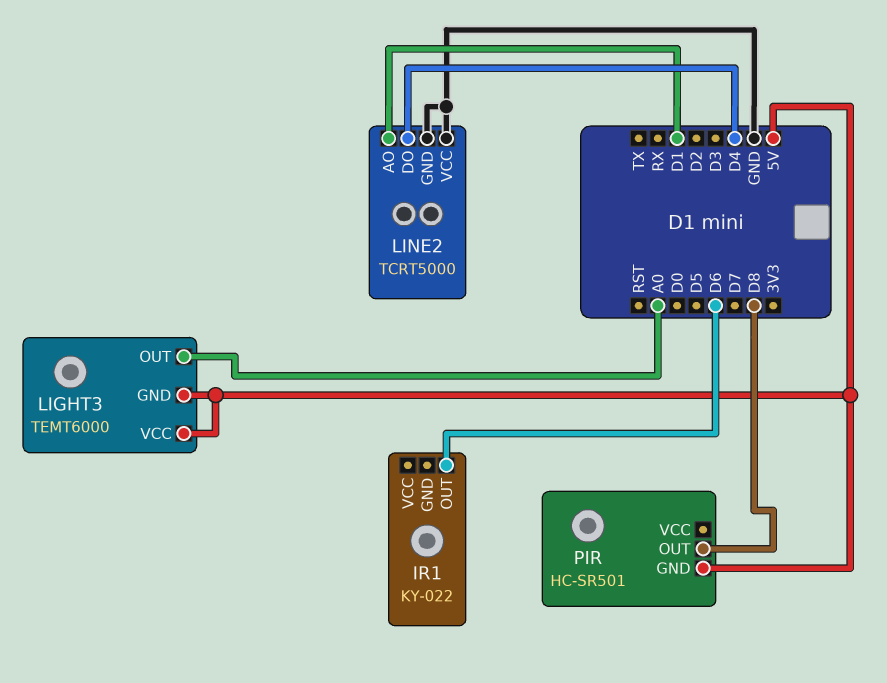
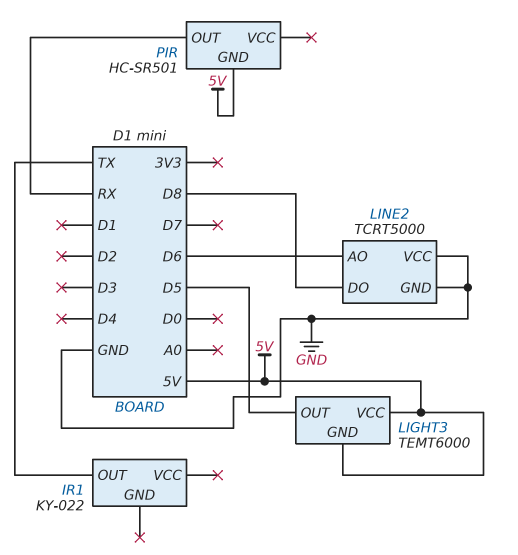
IR1 pin OUT: D6 -> TX
LIGHT3 pin OUT: A0 -> D5
LINE2 pin AO: D1 -> D6
LINE2 pin DO: D4 -> D8
PIR pin OUT: D8 -> RX

